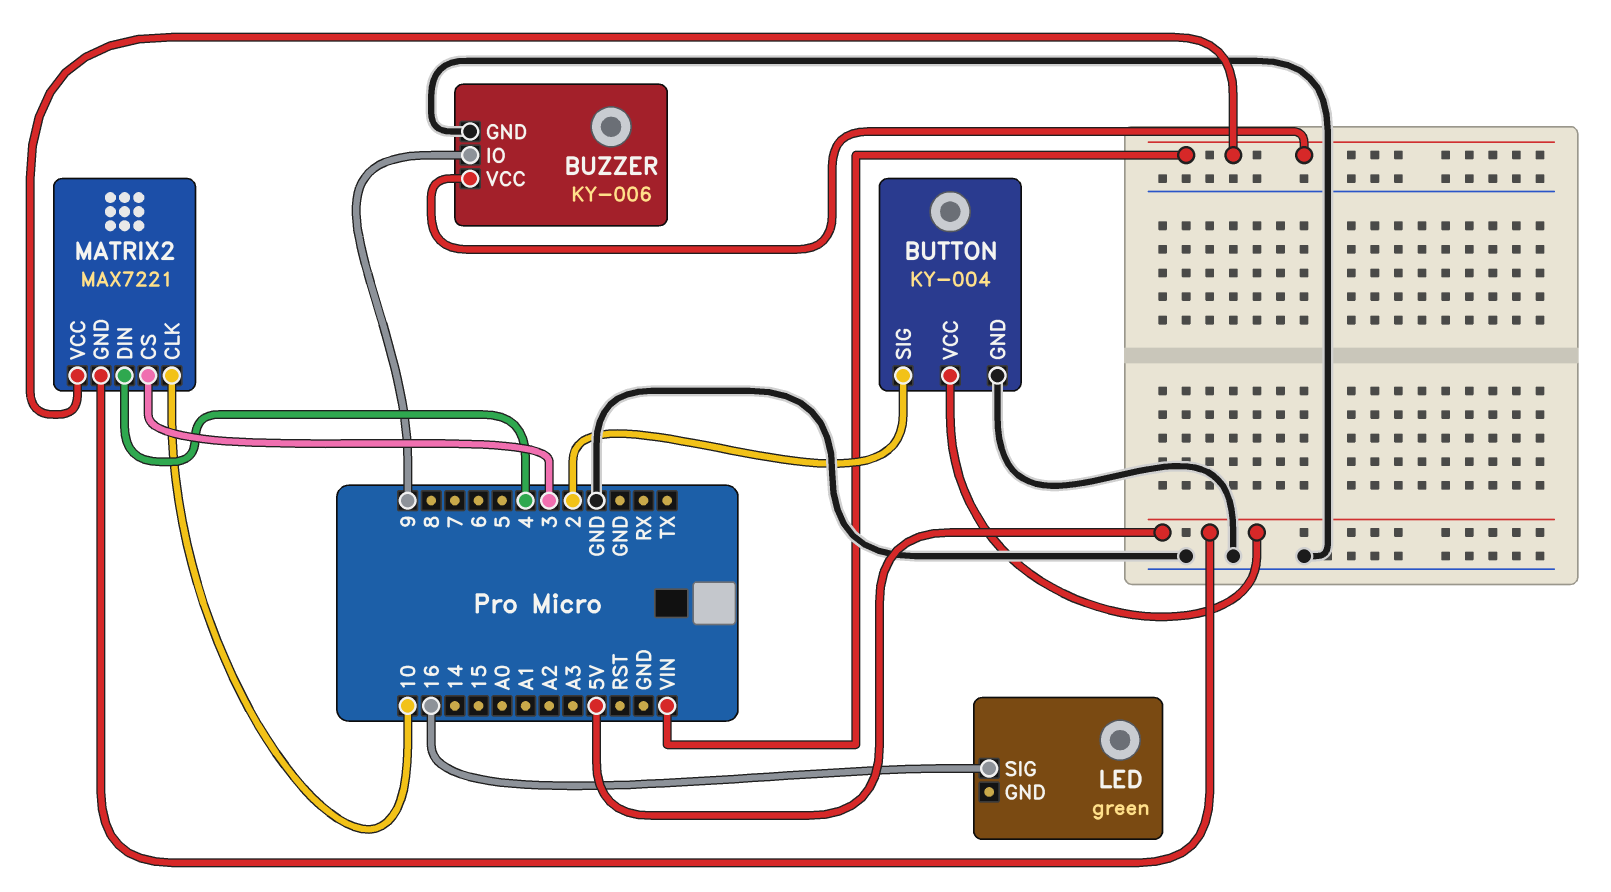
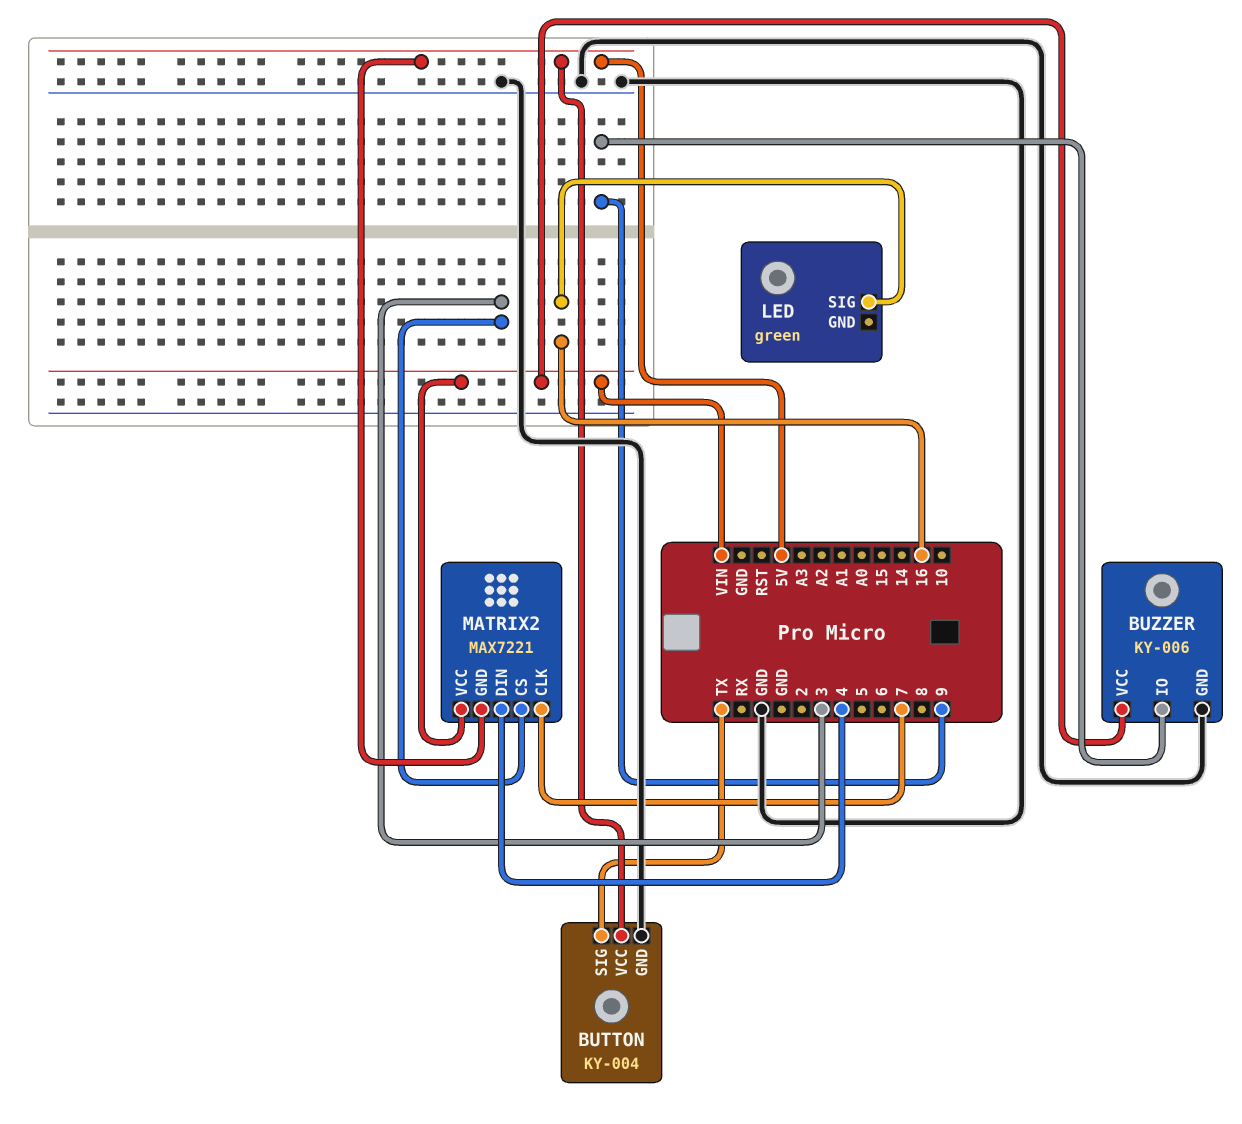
BUTTON pin SIG: 2 -> TX
MATRIX2 pin CLK: 10 -> 7

